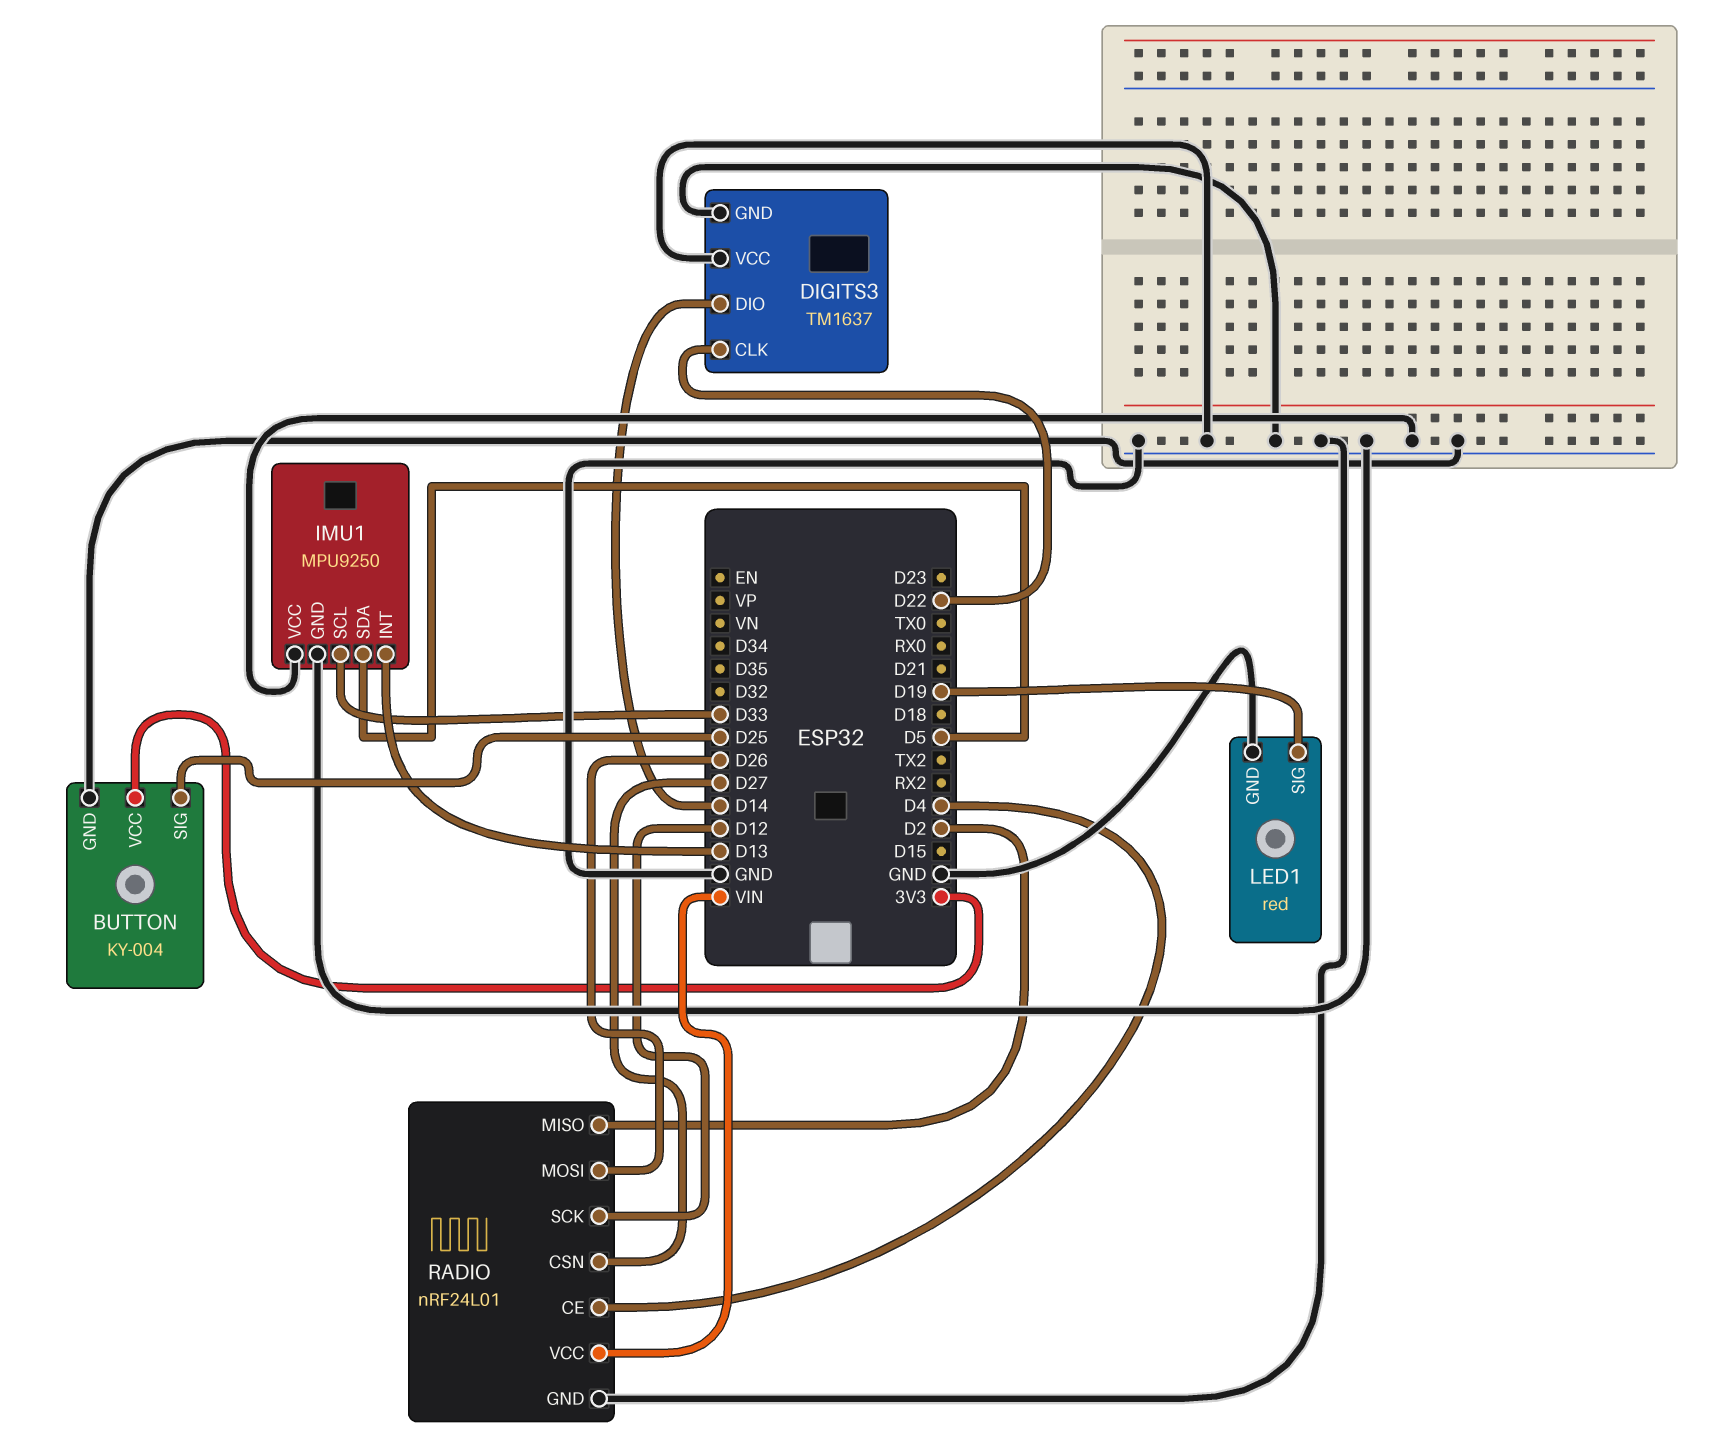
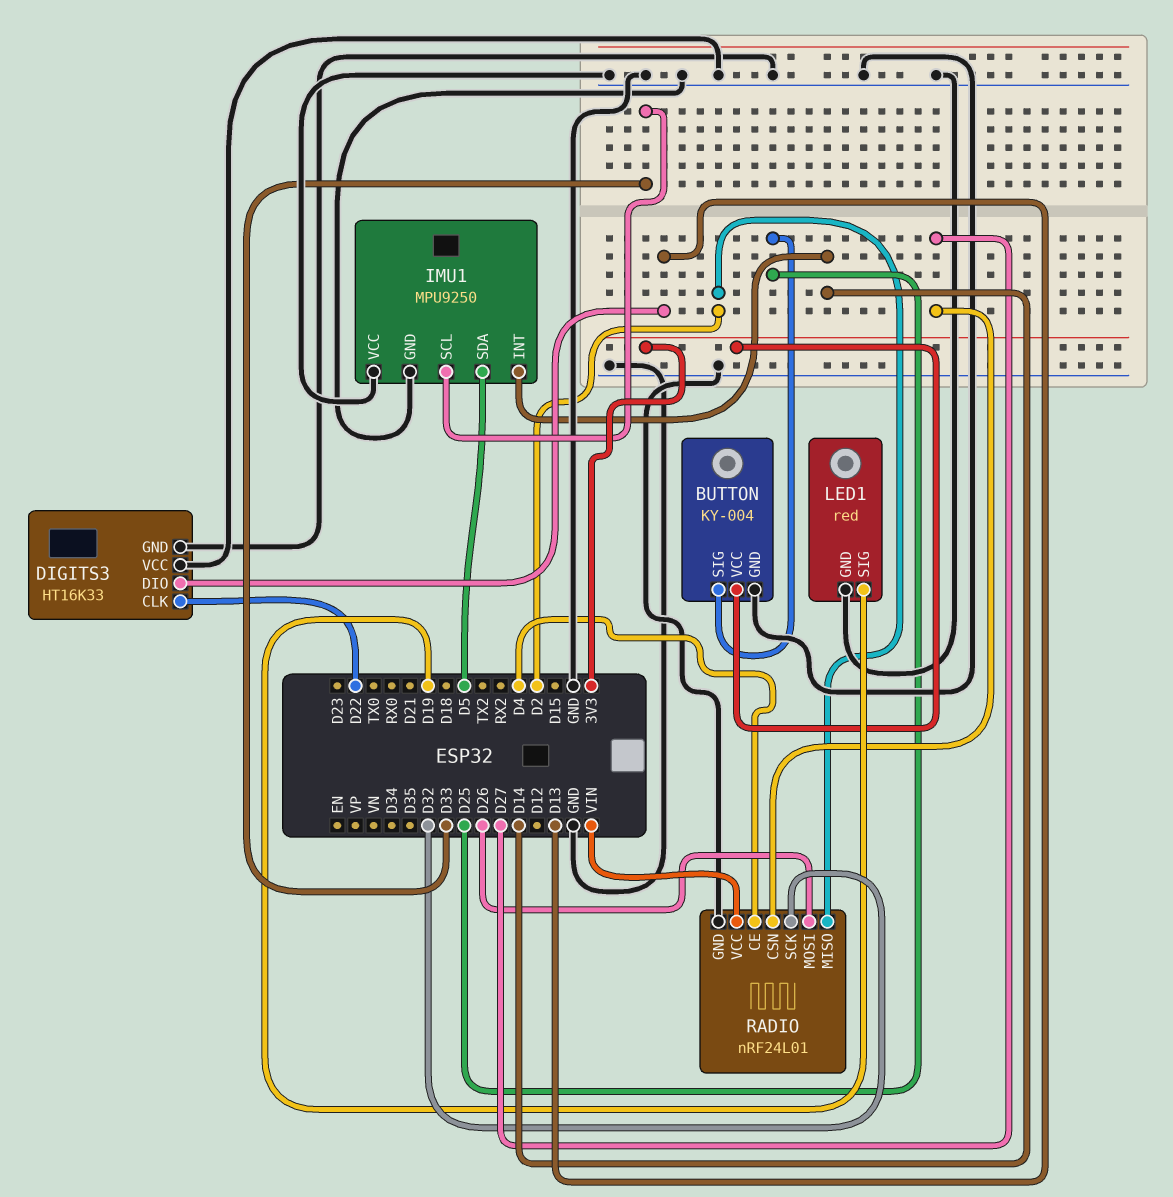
DIGITS3: TM1637 -> HT16K33
DIGITS3 pin DIO: D14 -> D13
IMU1 pin INT: D13 -> D14
RADIO pin SCK: D12 -> D32

